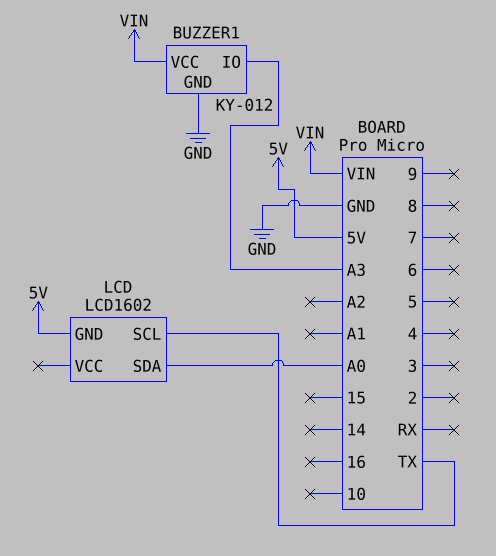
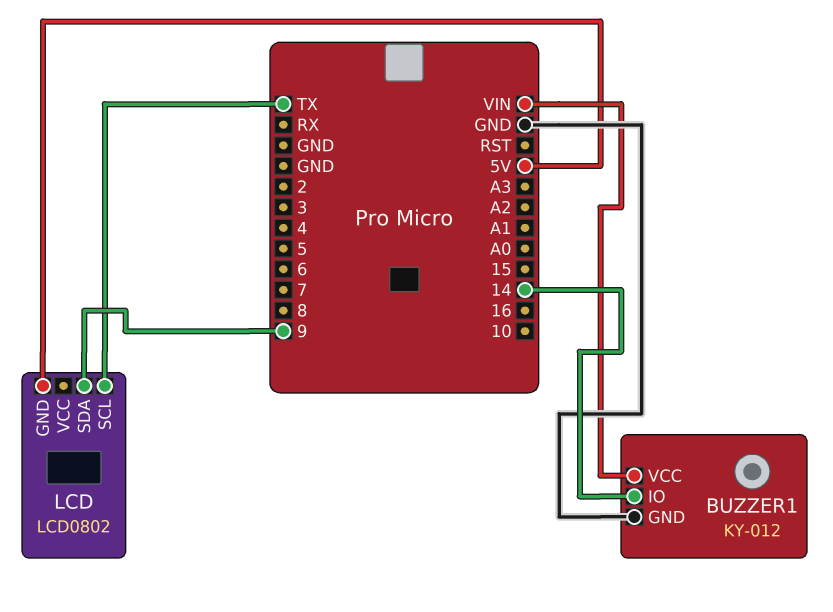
BUZZER1 pin IO: A3 -> 14
LCD: LCD1602 -> LCD0802
LCD pin SDA: A0 -> 9

